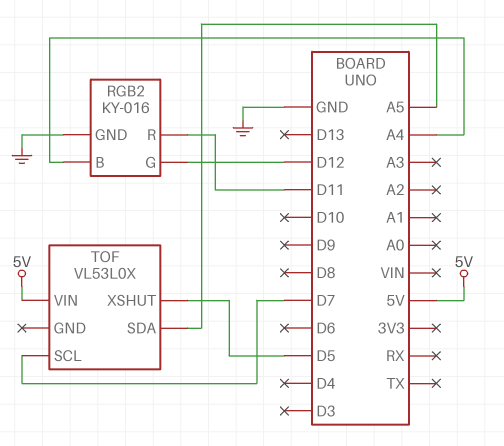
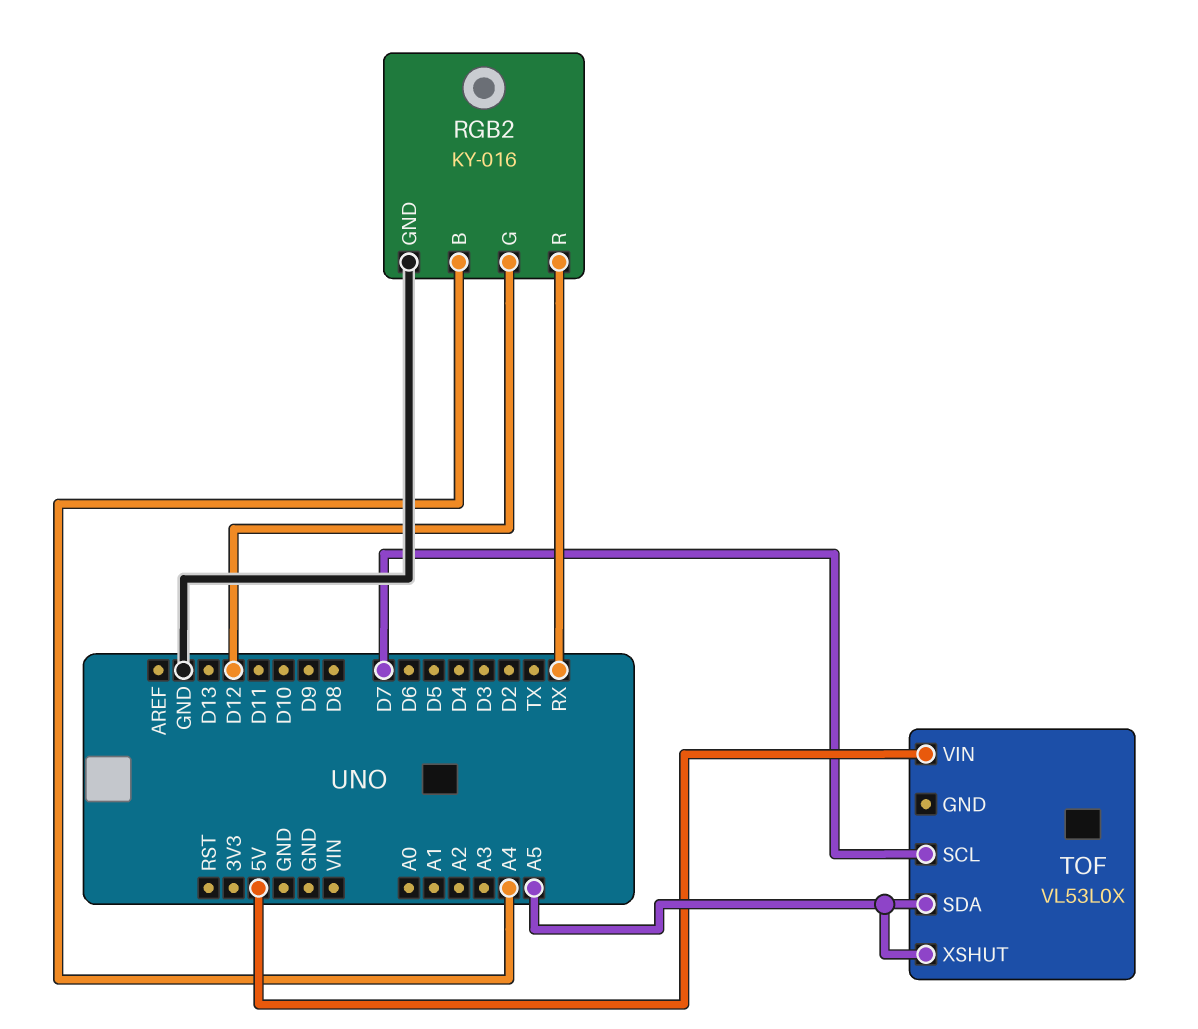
RGB2 pin R: D11 -> RX
TOF pin XSHUT: D5 -> A5

